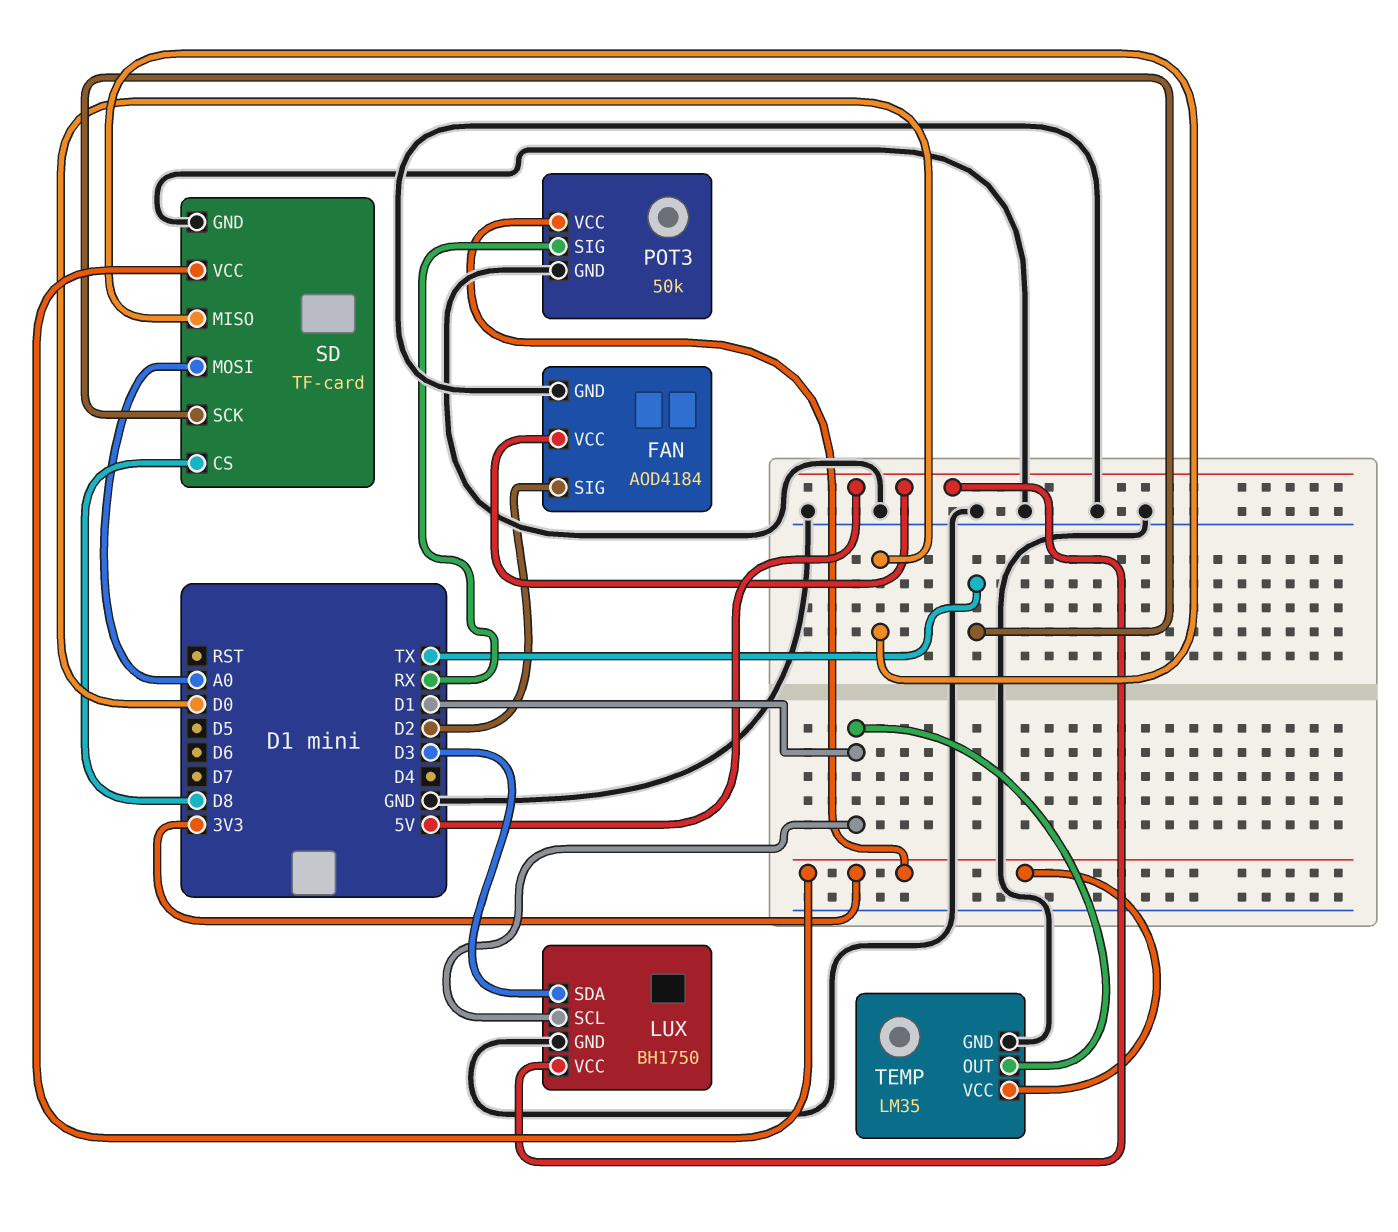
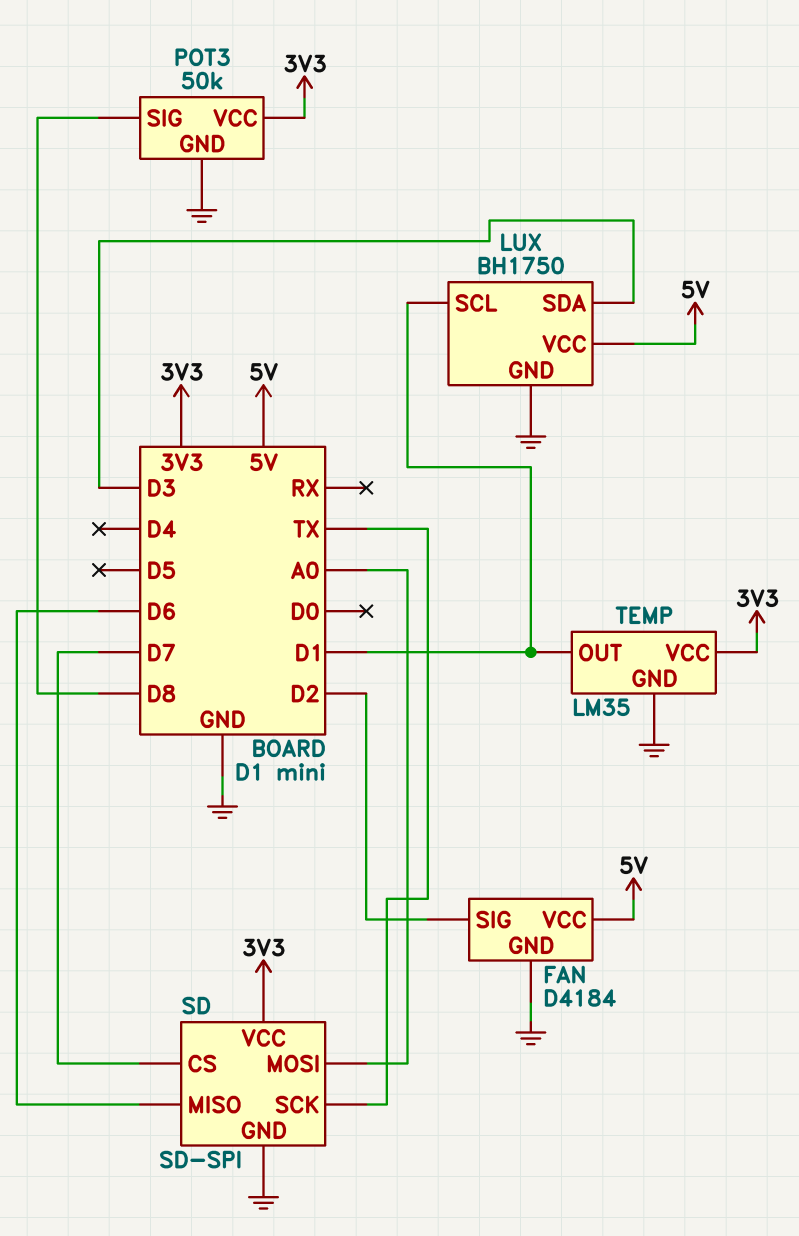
FAN: AOD4184 -> D4184
POT3 pin SIG: RX -> D8
SD: TF-card -> SD-SPI
SD pin CS: D8 -> D7
SD pin MISO: D0 -> D6

